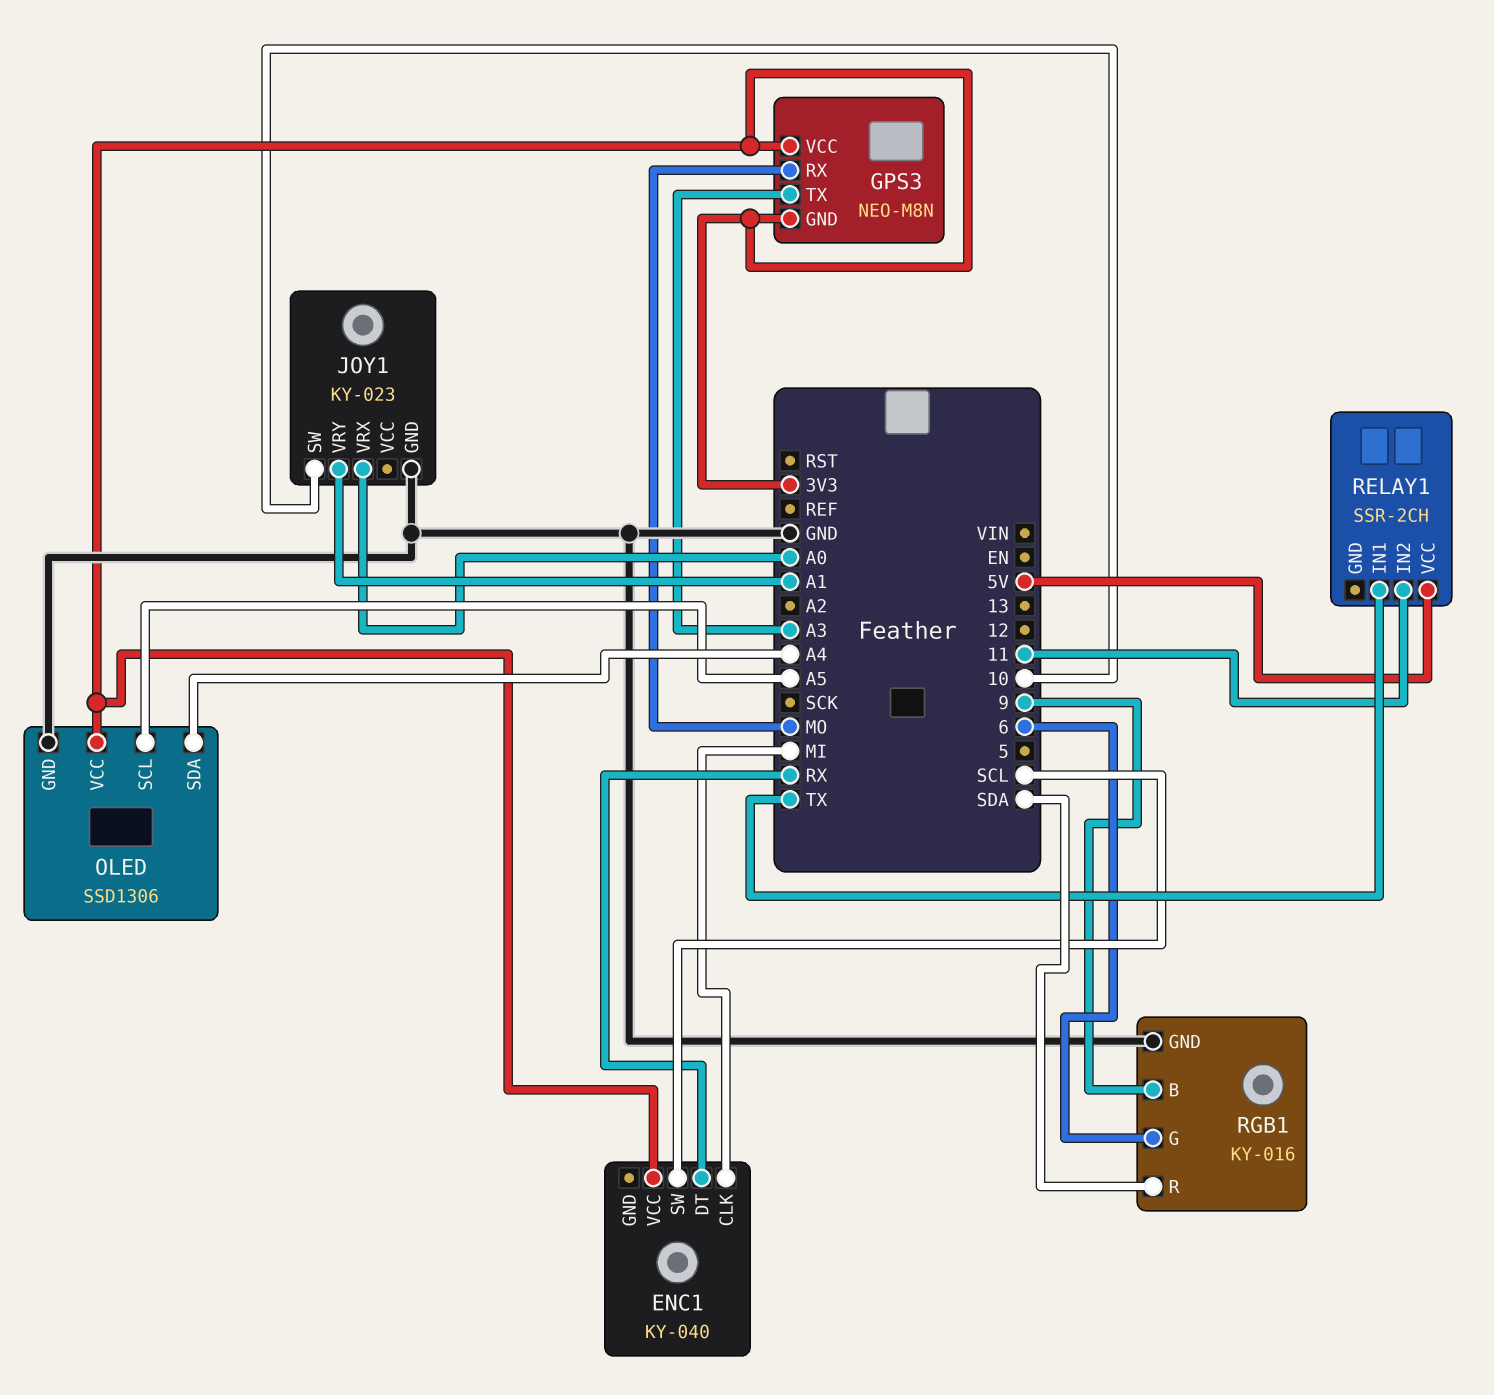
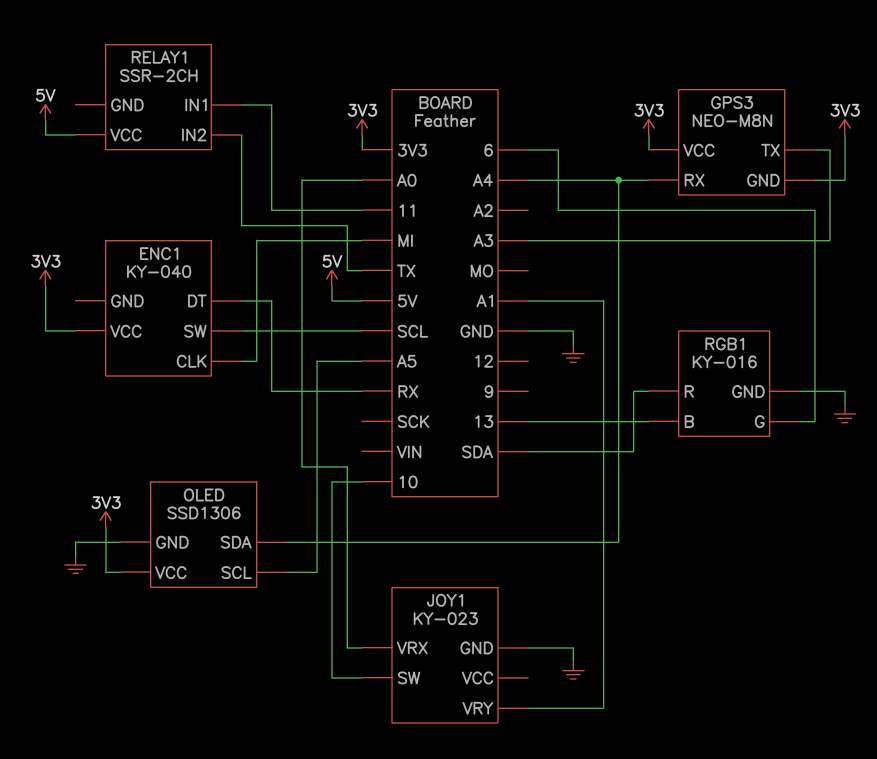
GPS3 pin RX: MO -> A4
RELAY1 pin IN1: TX -> 11
RELAY1 pin IN2: 11 -> TX
RGB1 pin B: 9 -> 13

